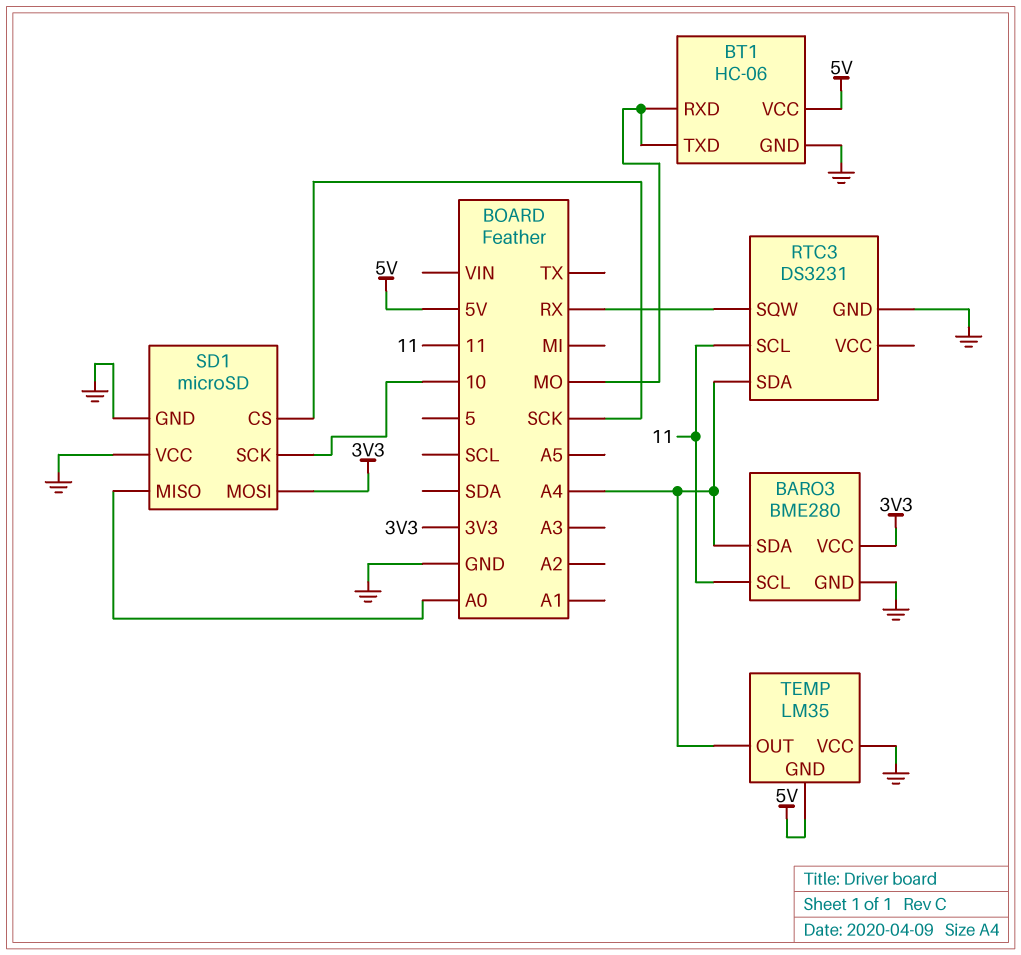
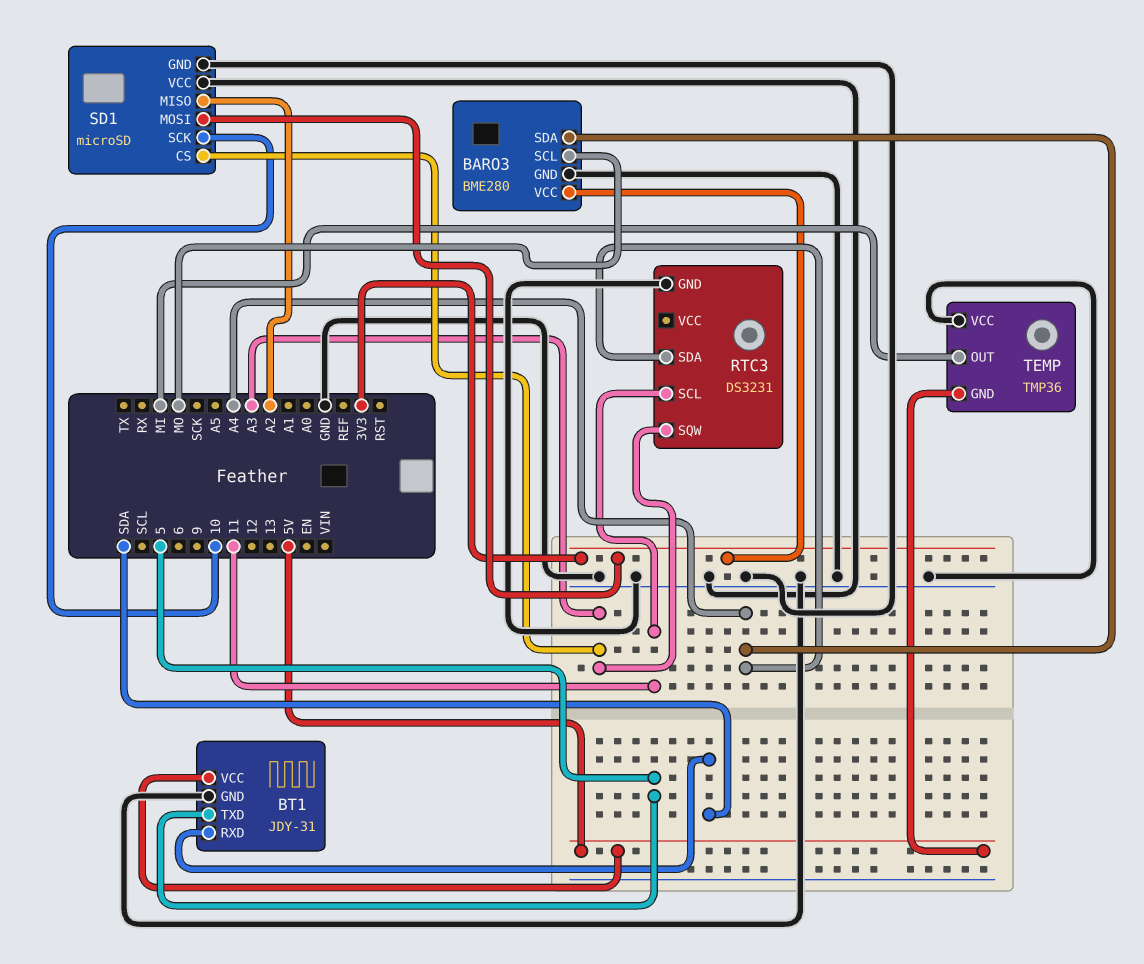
BARO3 pin SCL: 11 -> MO
BT1: HC-06 -> JDY-31
BT1 pin RXD: MO -> SDA
BT1 pin TXD: MO -> 5
RTC3 pin SQW: RX -> A3
SD1 pin CS: SCK -> A3
SD1 pin MISO: A0 -> A2
TEMP: LM35 -> TMP36
TEMP pin OUT: A4 -> MI

